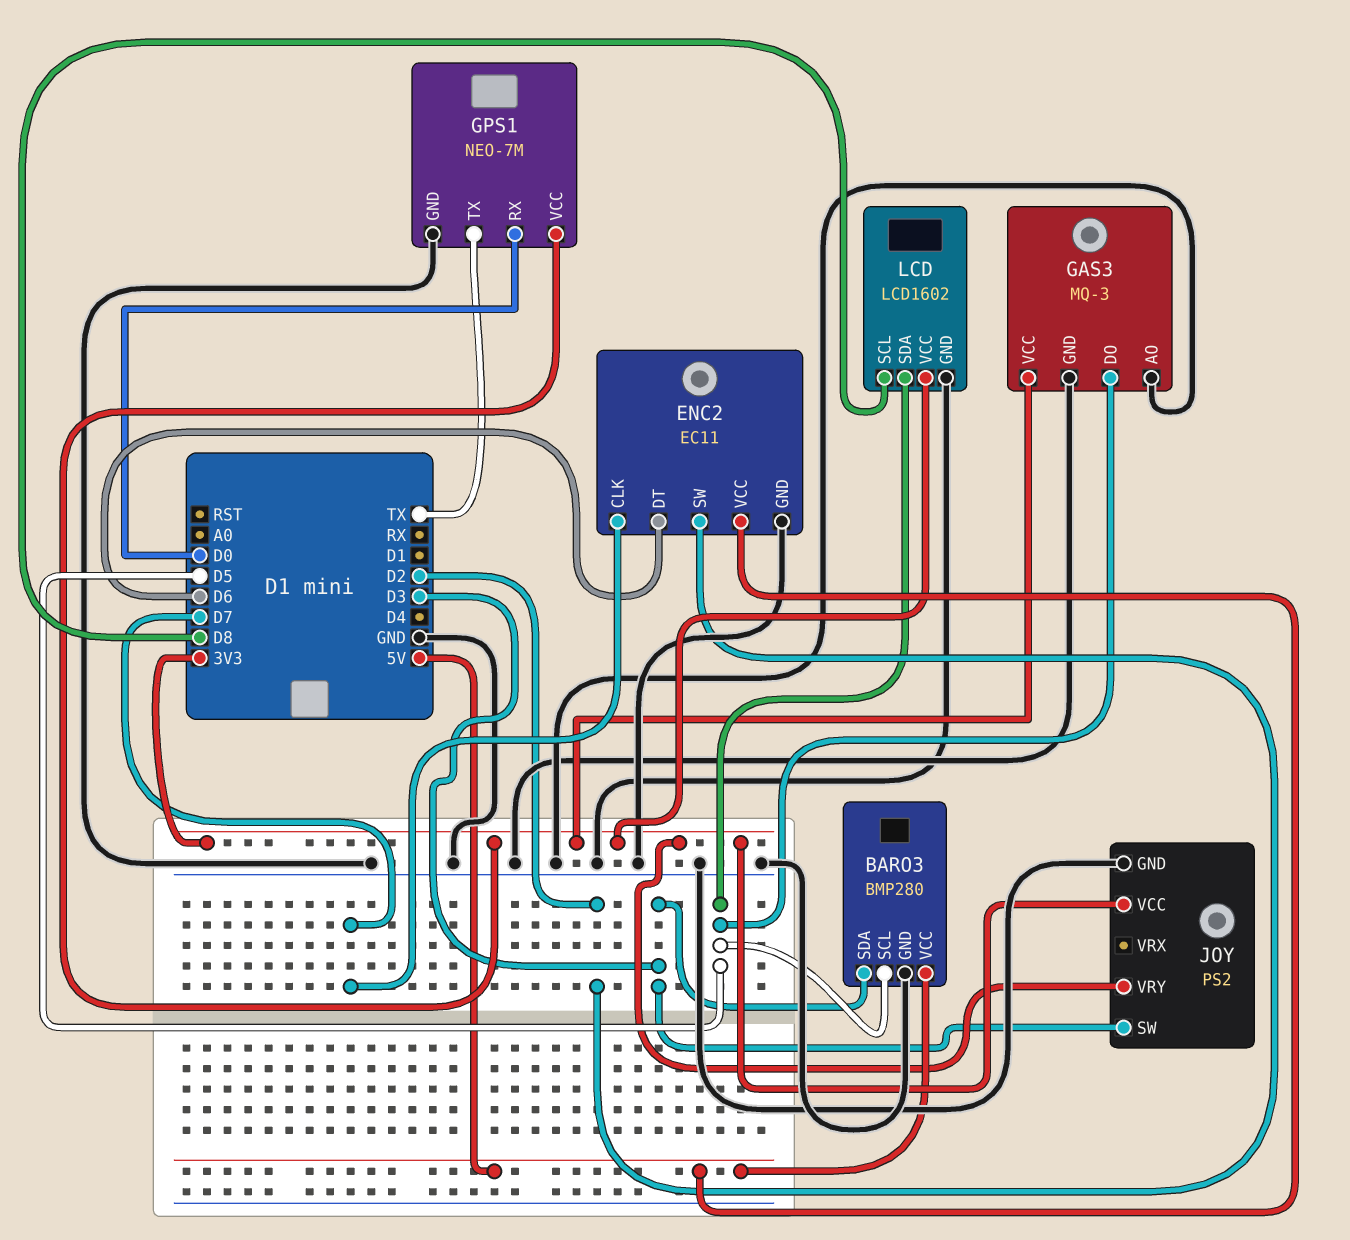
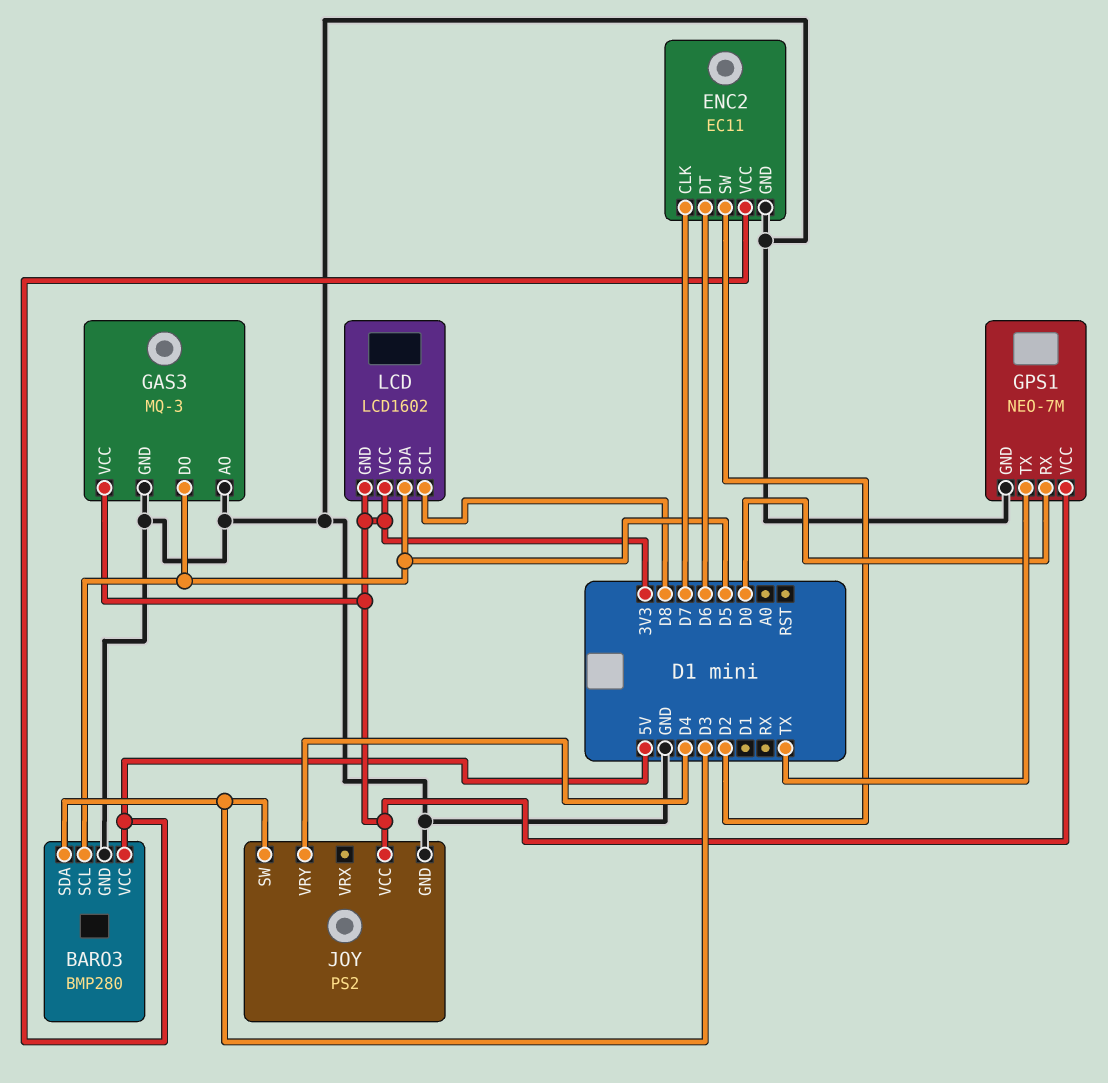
JOY pin VRY: 3V3 -> D4
LCD pin GND: GND -> 3V3

